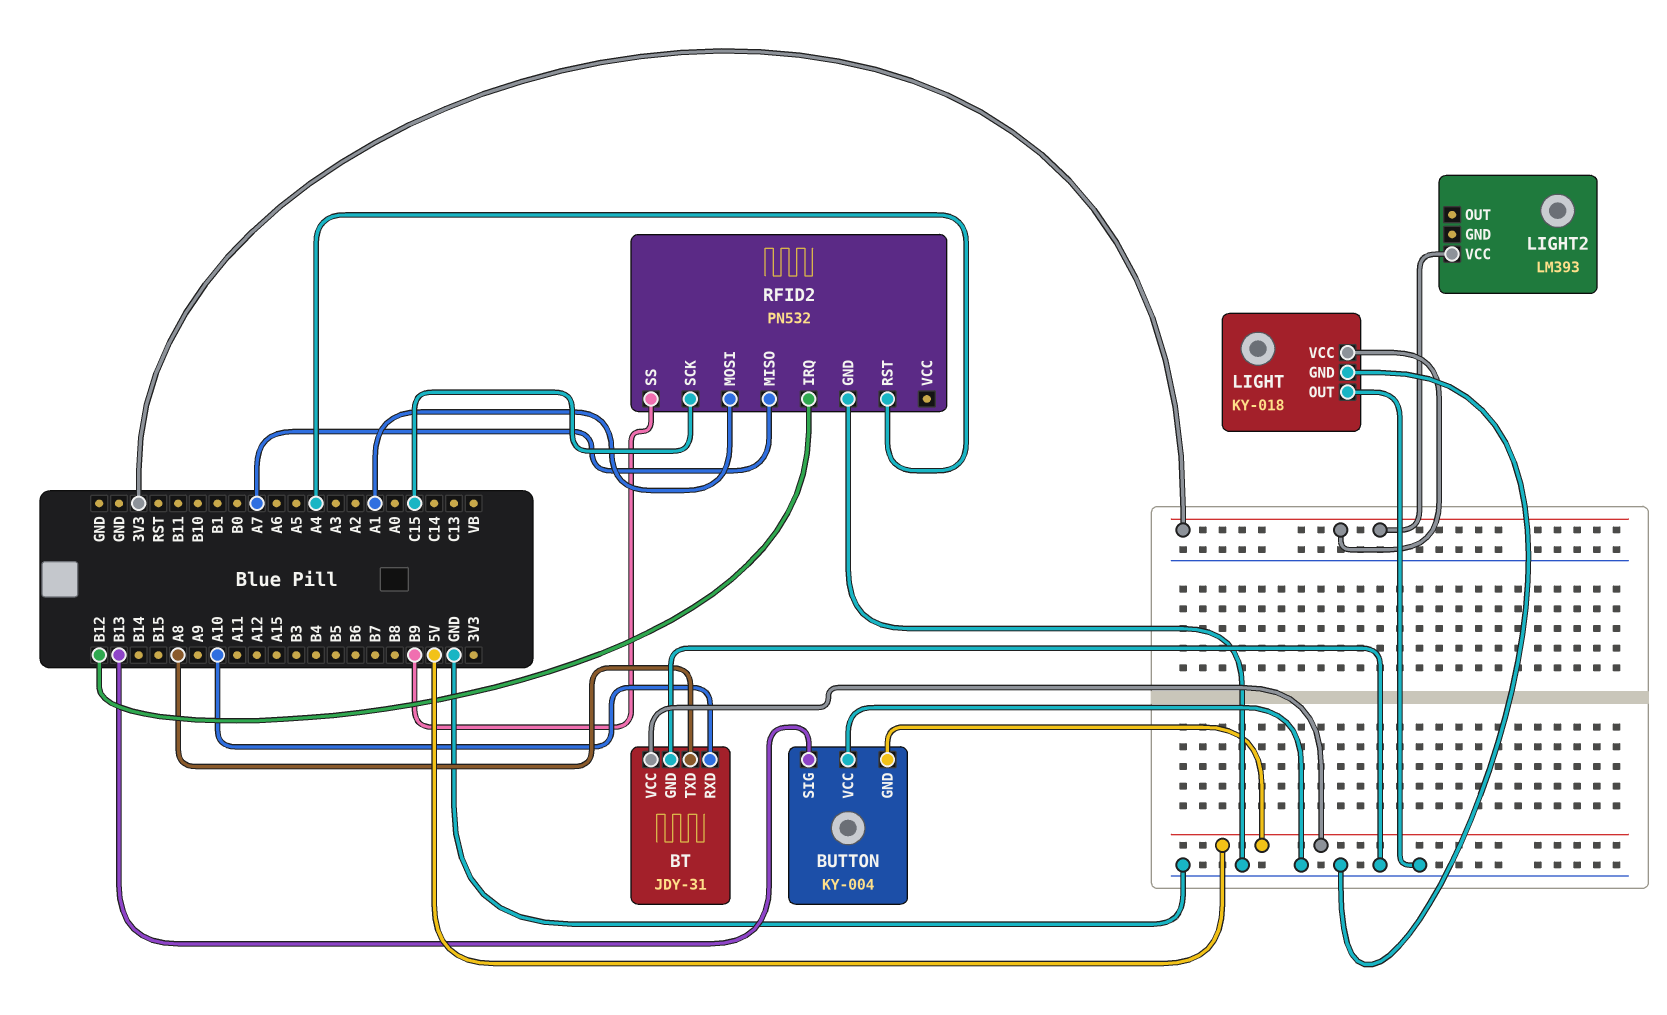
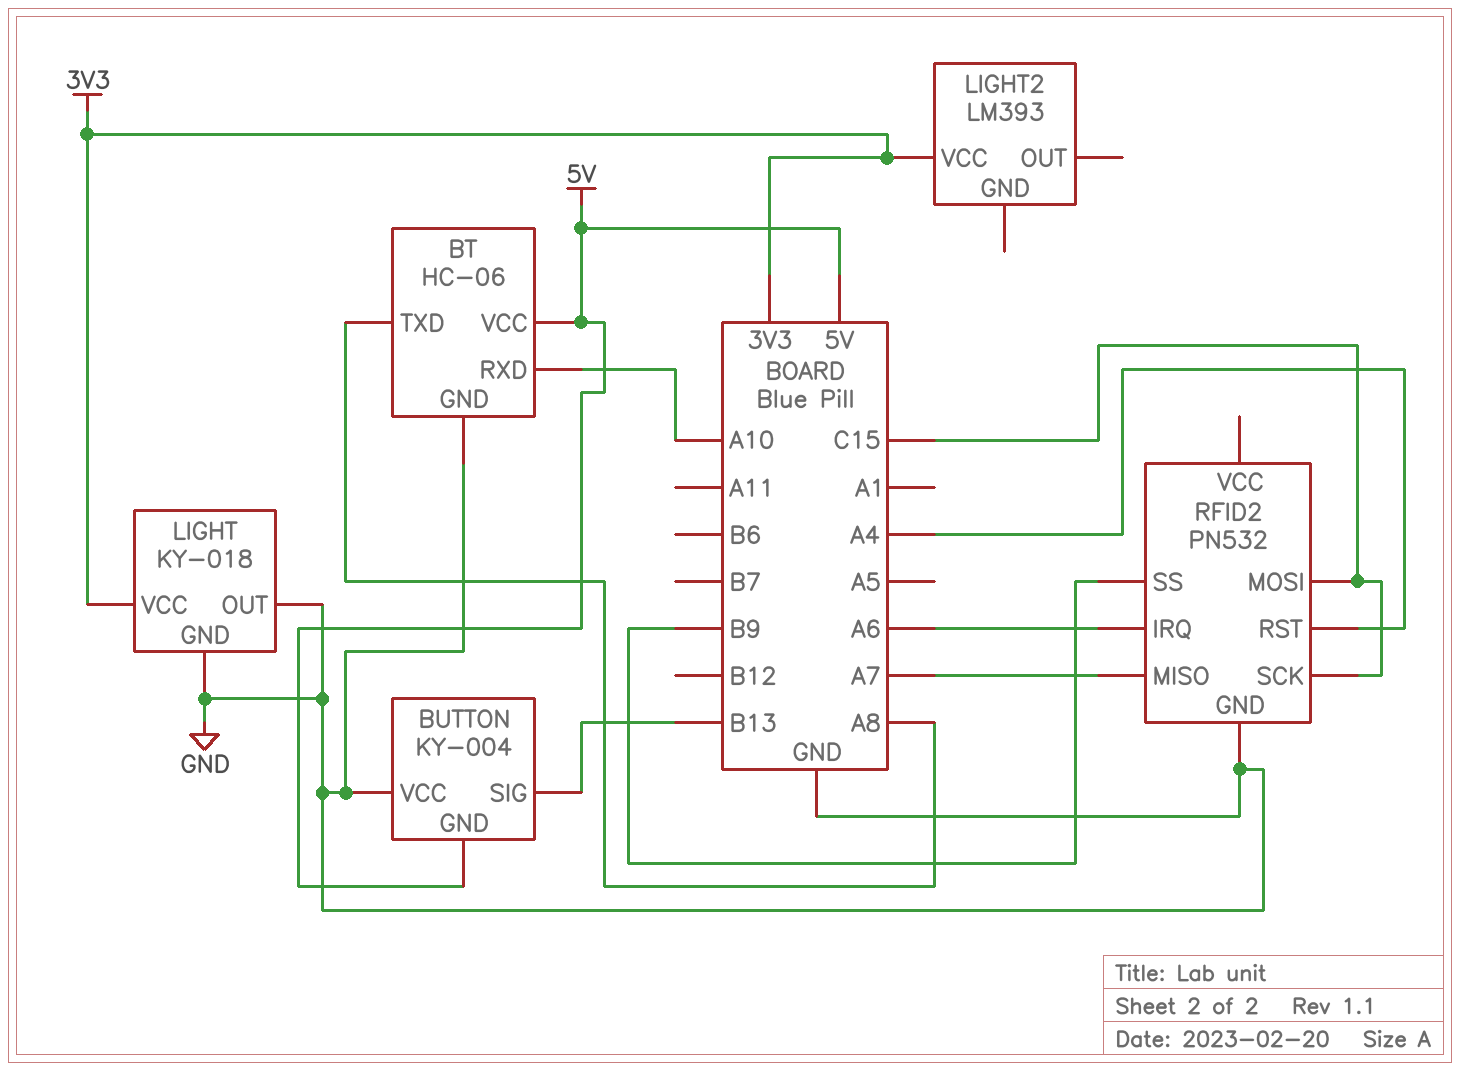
BT: JDY-31 -> HC-06
RFID2 pin IRQ: B12 -> A6
RFID2 pin MOSI: A1 -> C15

